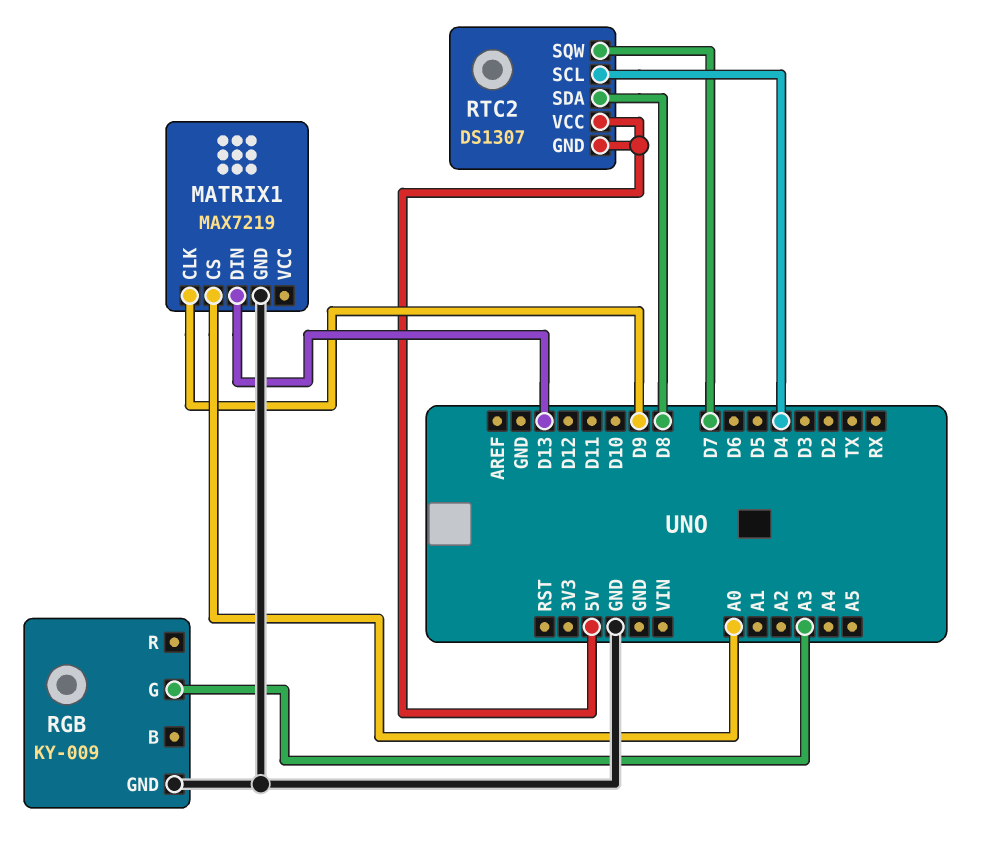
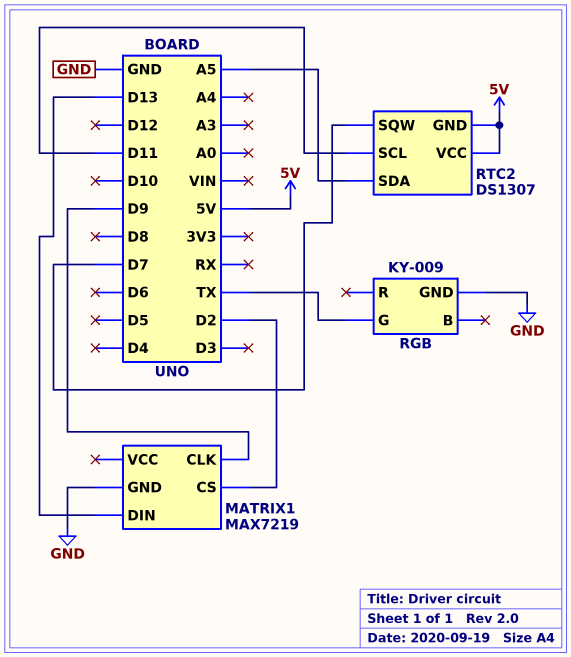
MATRIX1 pin CS: A0 -> D2
RGB pin G: A3 -> TX
RTC2 pin SCL: D4 -> D11
RTC2 pin SDA: D8 -> A5

